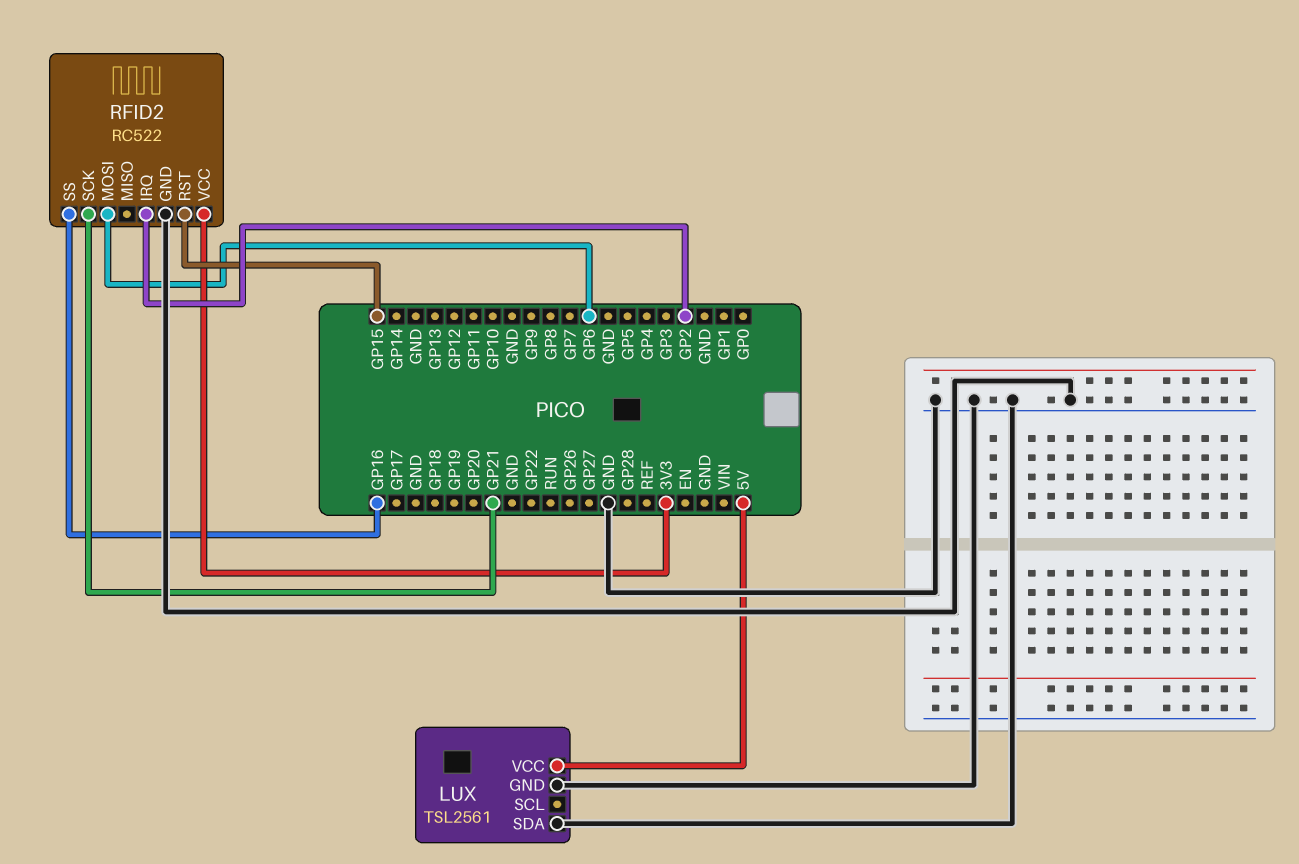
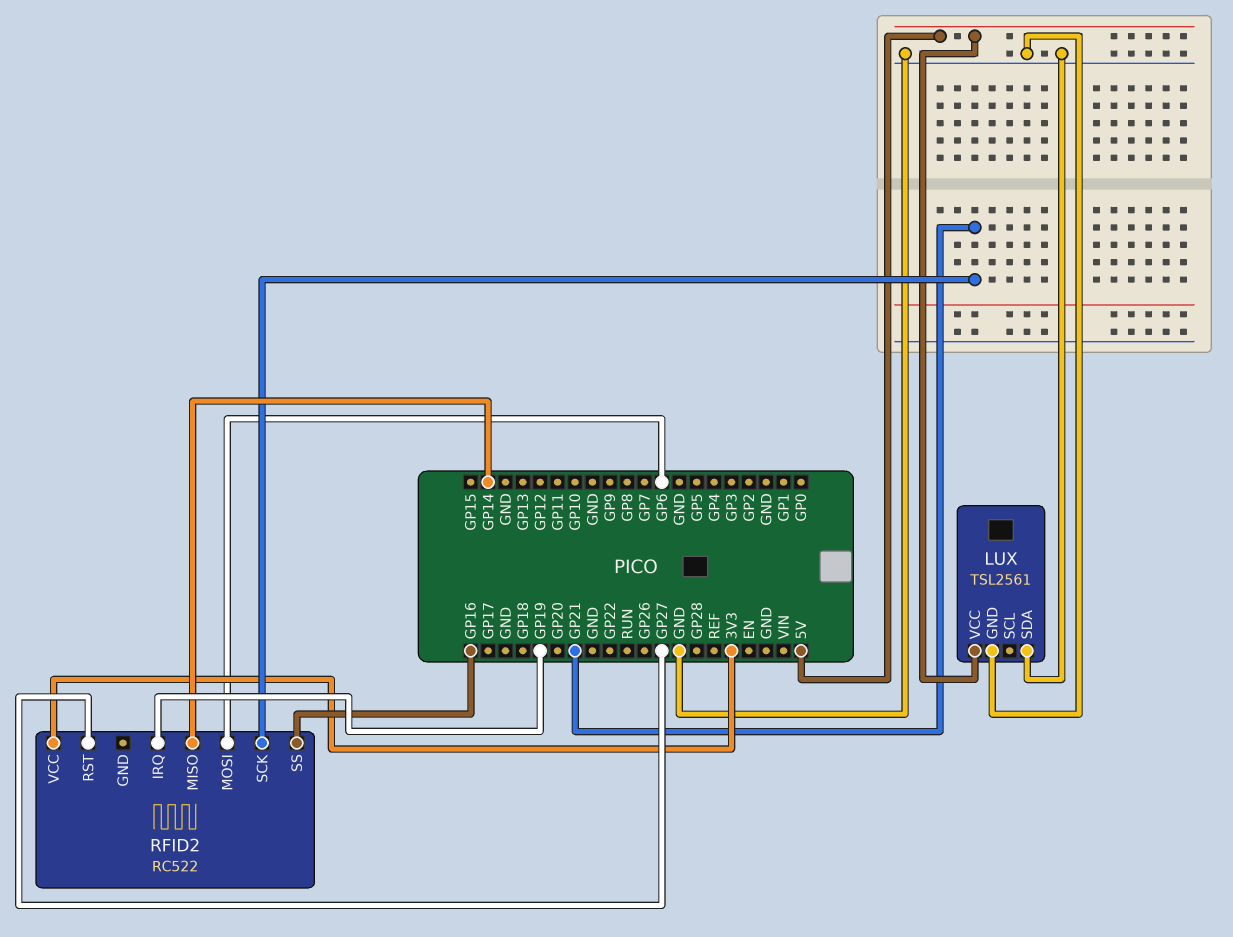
RFID2 pin GND: GND -> none
RFID2 pin IRQ: GP2 -> GP19
RFID2 pin MISO: none -> GP14
RFID2 pin RST: GP15 -> GP27

